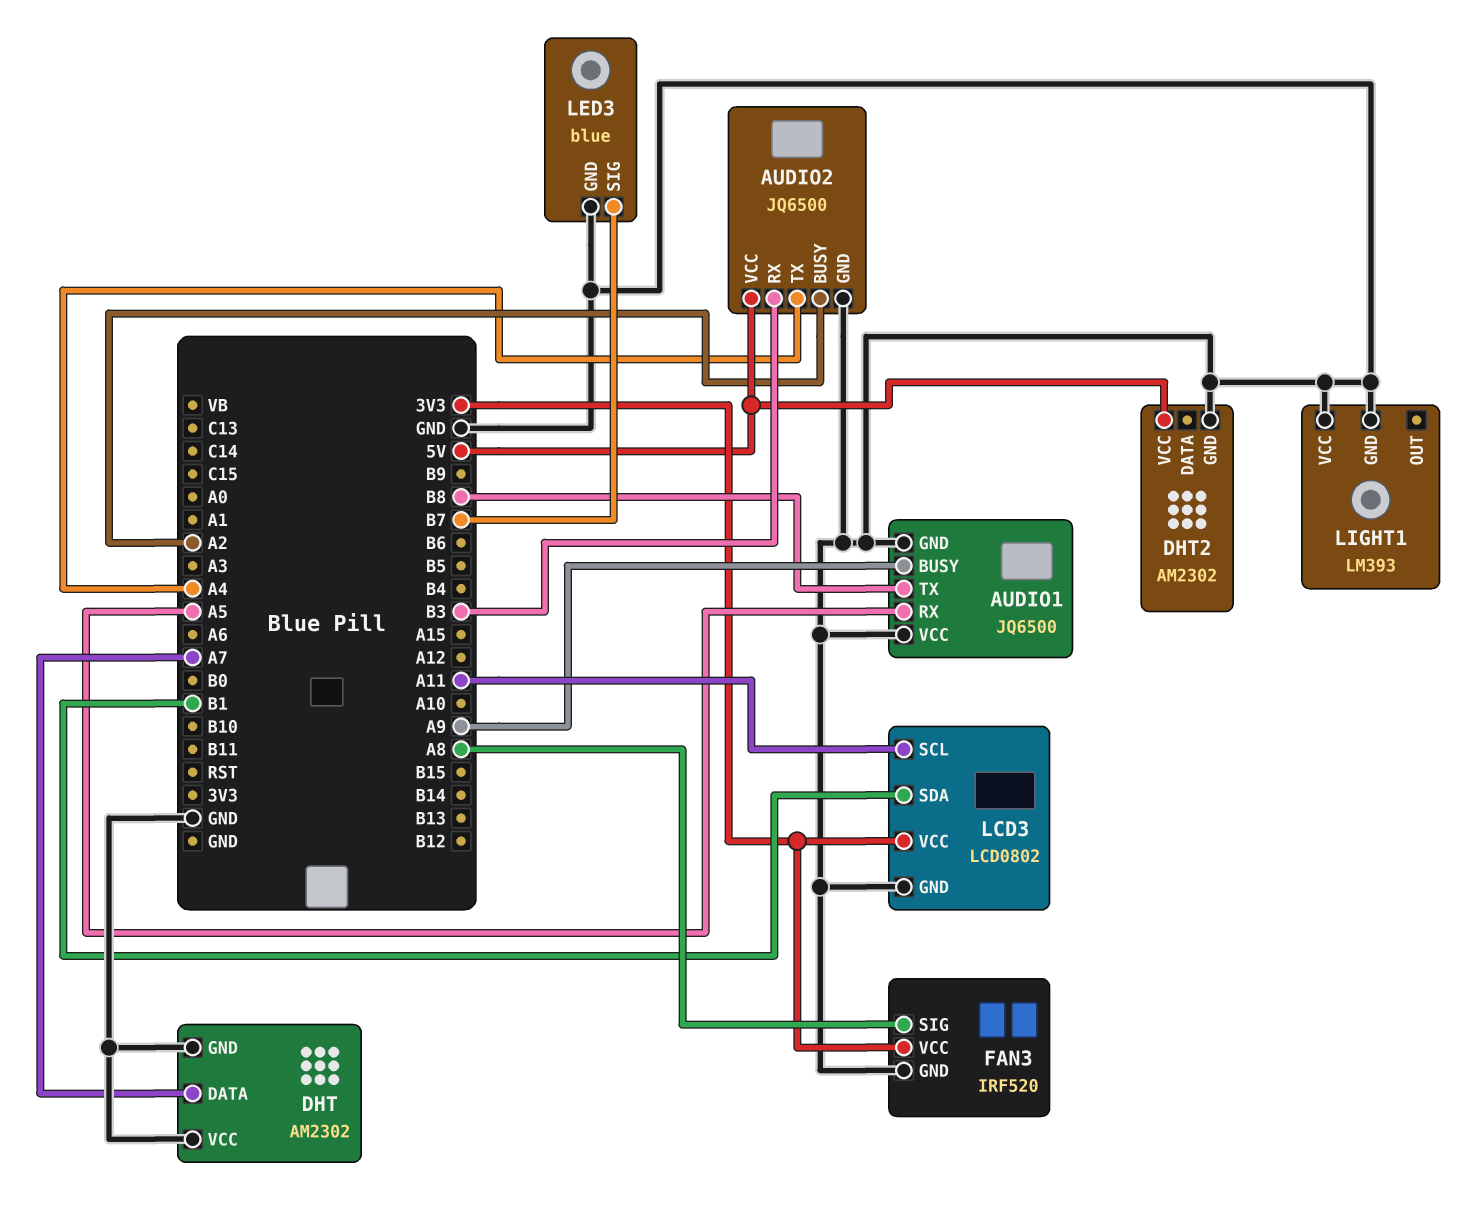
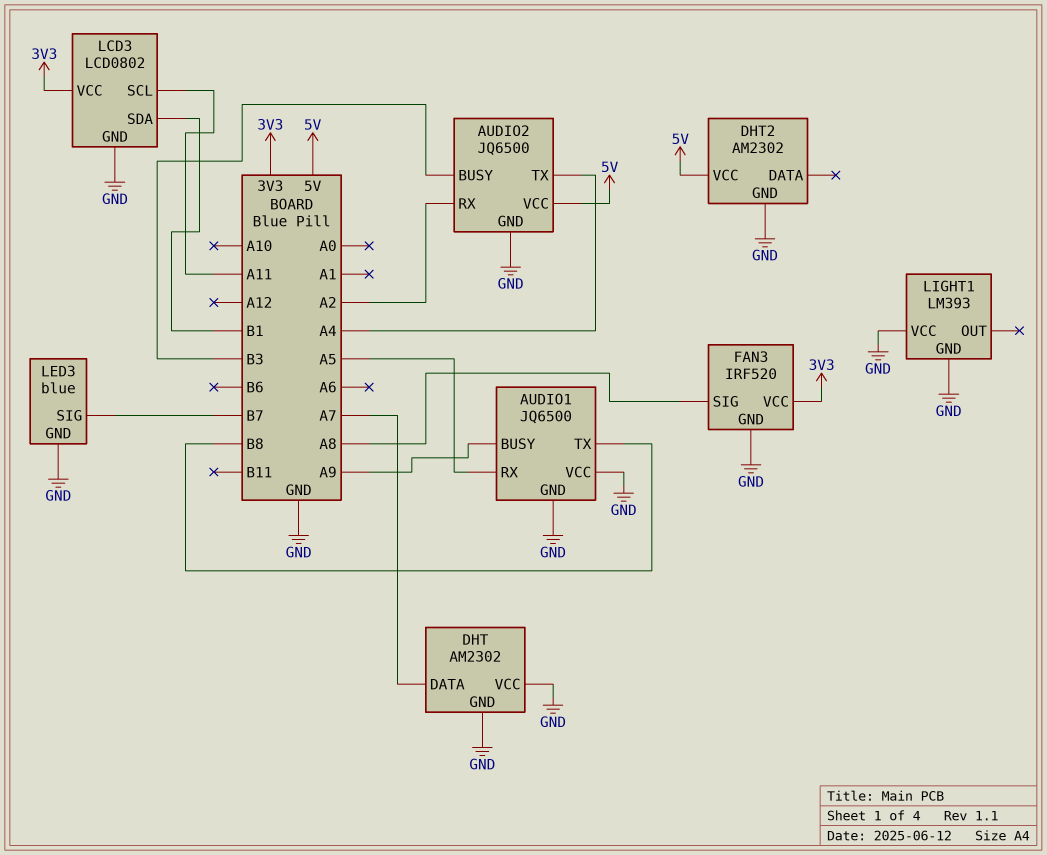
AUDIO2 pin BUSY: A2 -> B3
AUDIO2 pin RX: B3 -> A2

